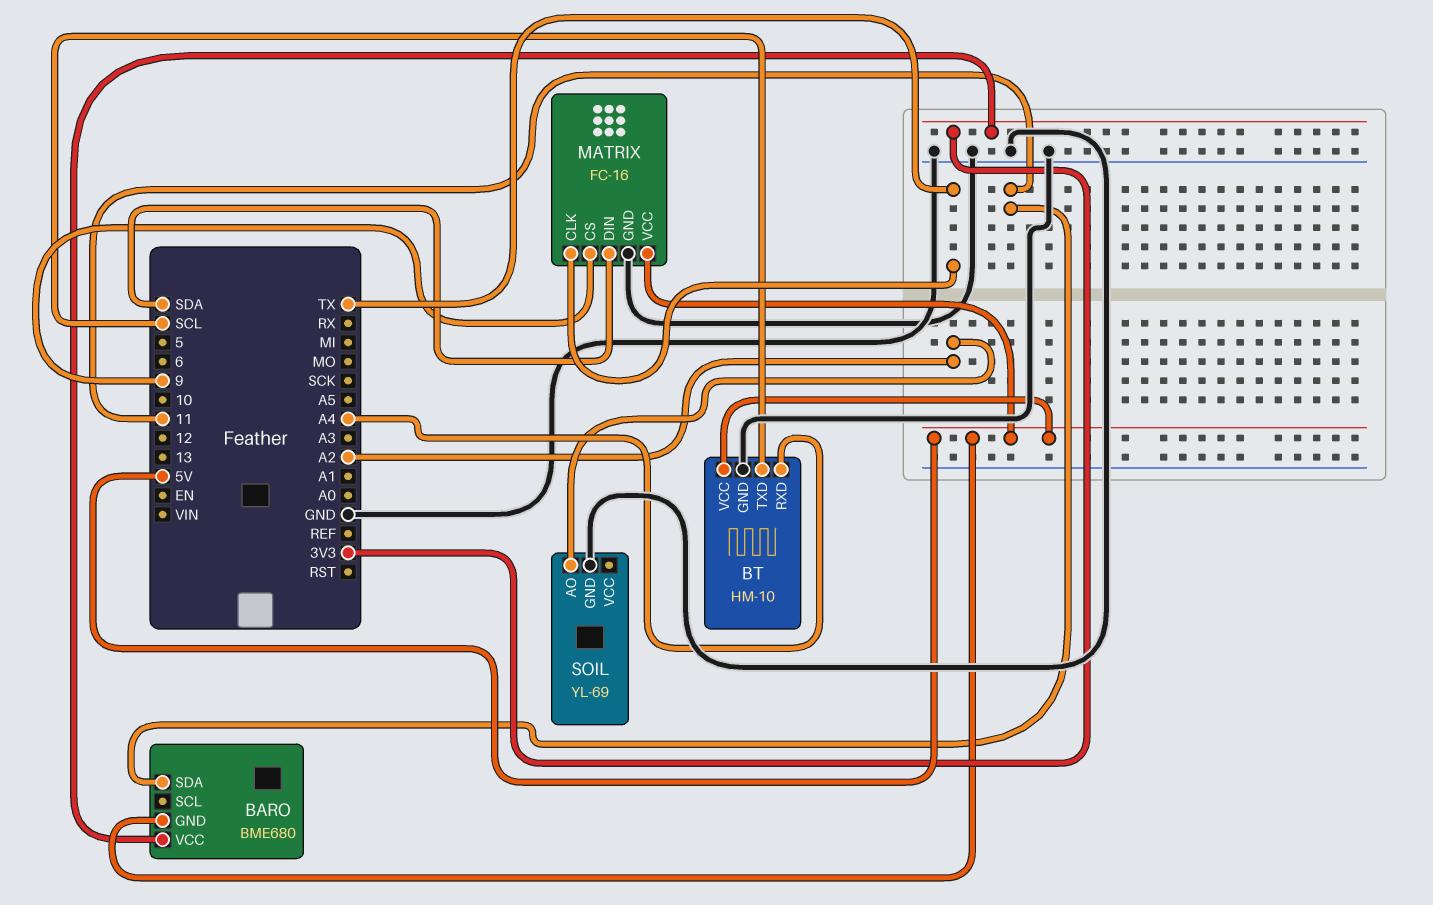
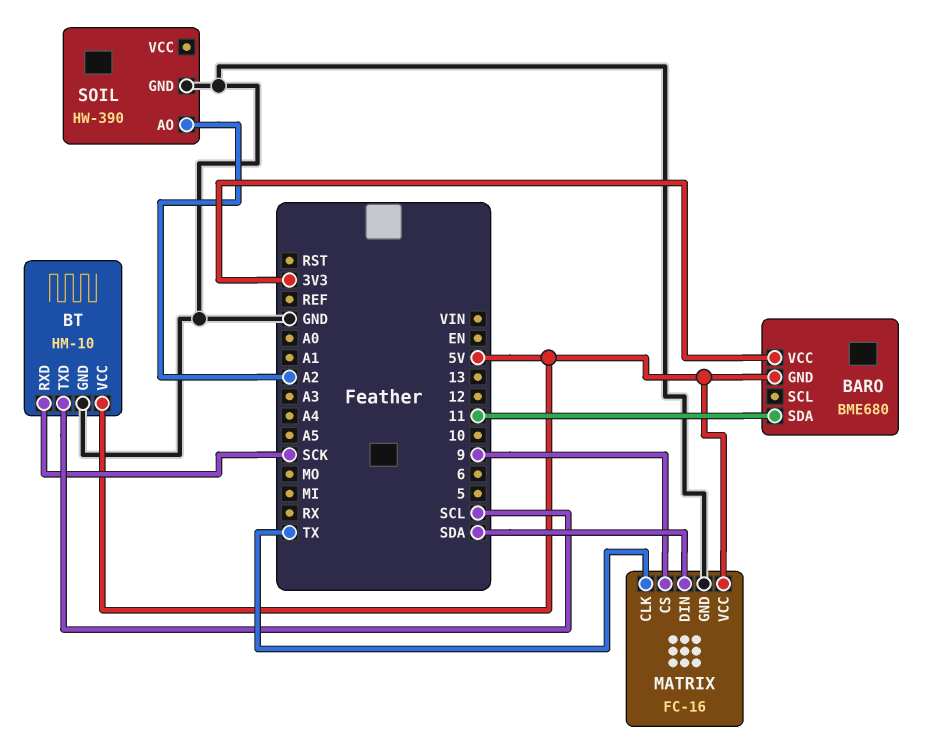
BT pin RXD: A4 -> SCK
SOIL: YL-69 -> HW-390

